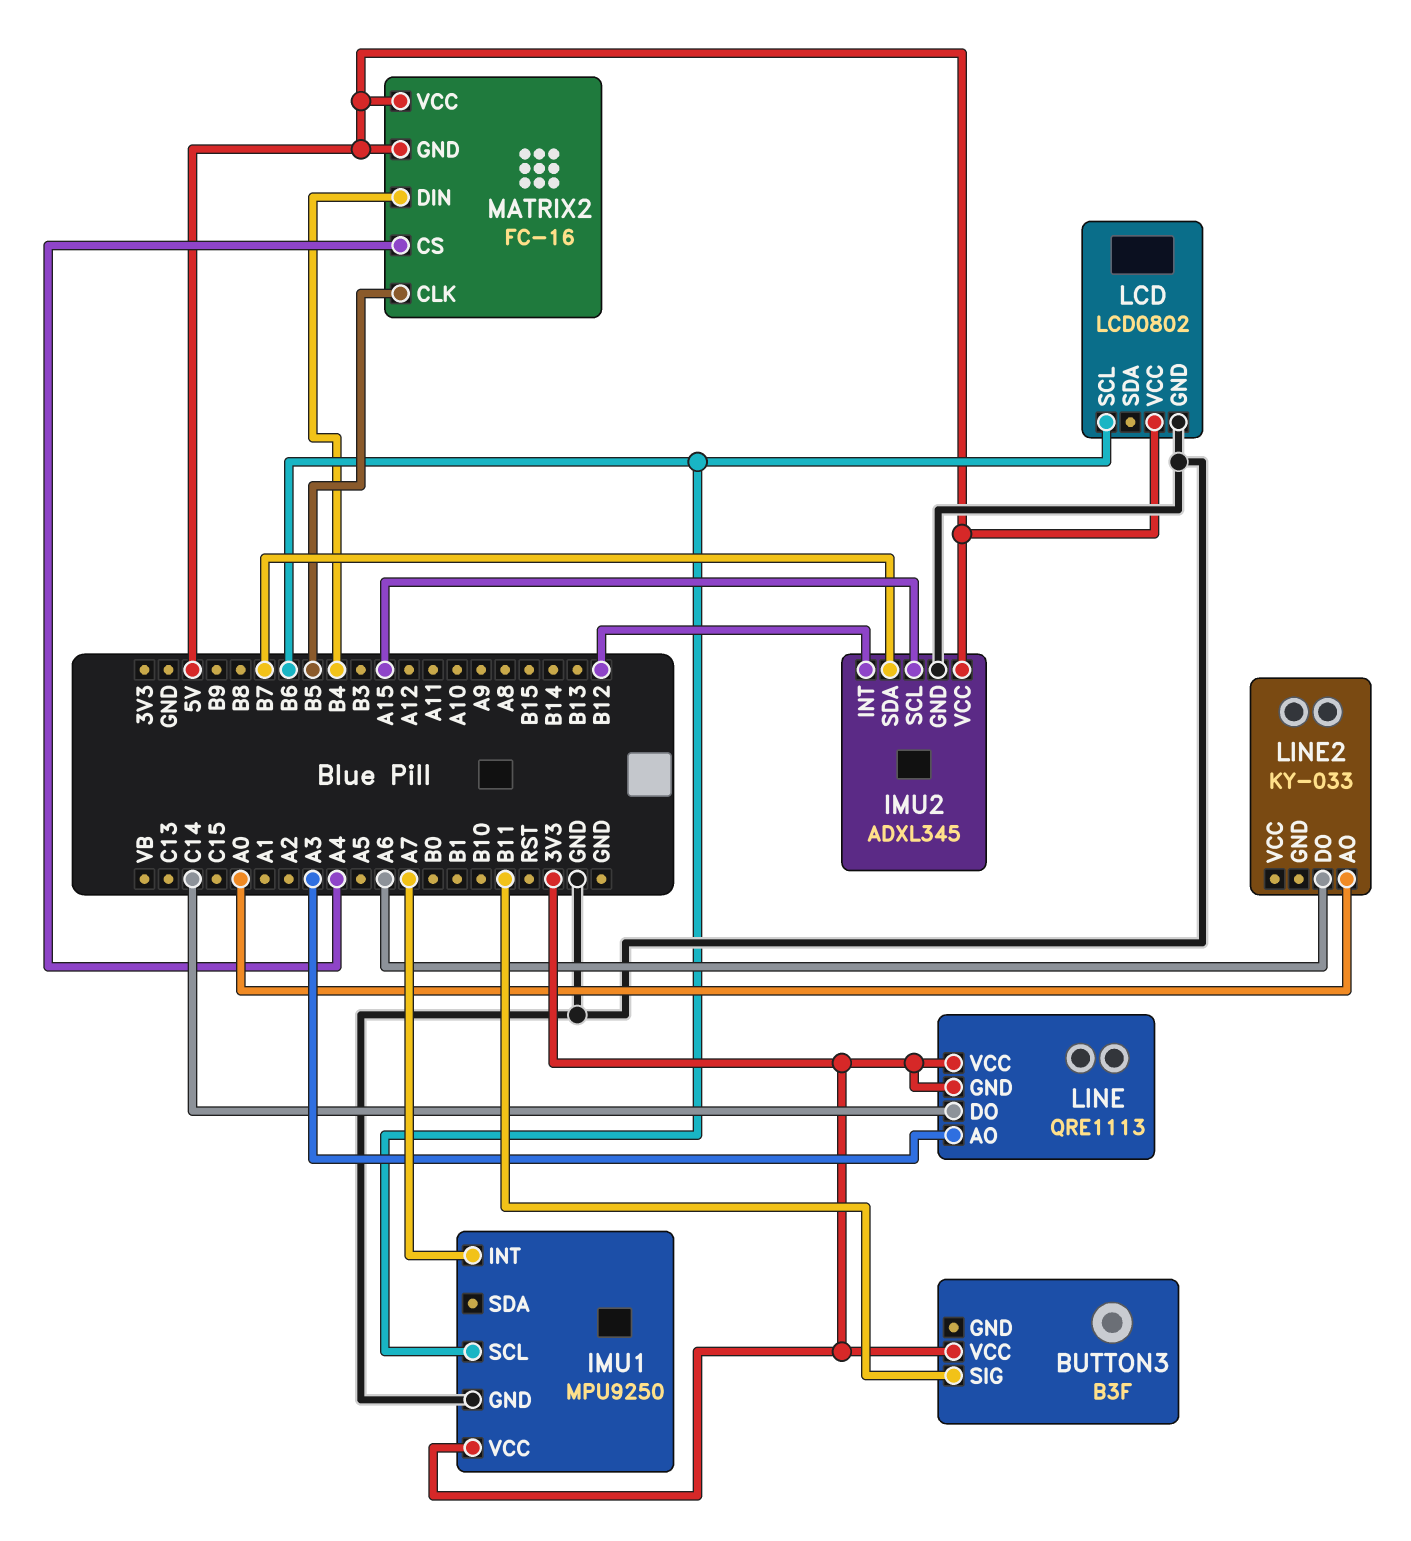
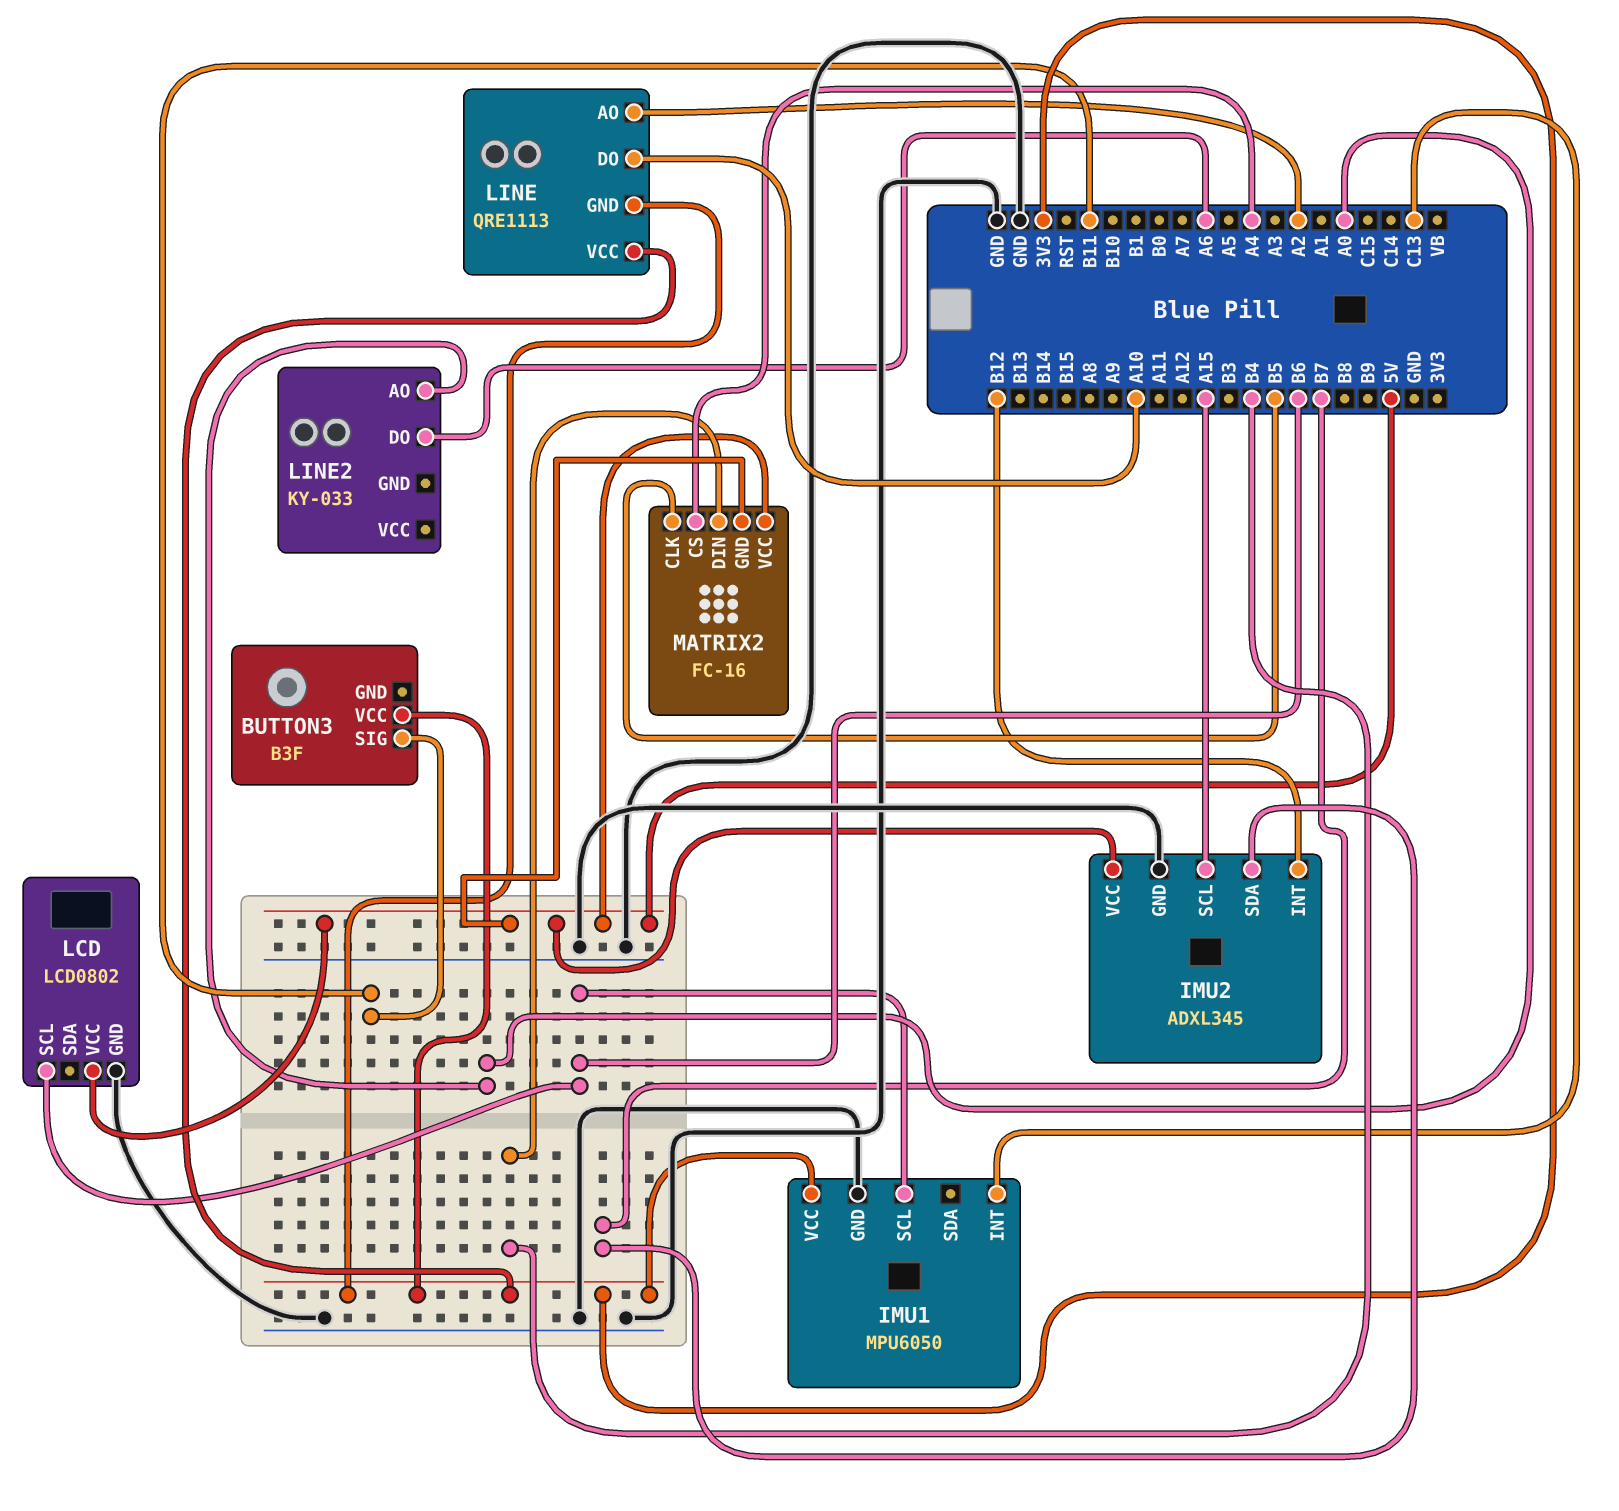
IMU1: MPU9250 -> MPU6050
IMU1 pin INT: A7 -> C13
LINE pin AO: A3 -> A2
LINE pin DO: C14 -> A10

